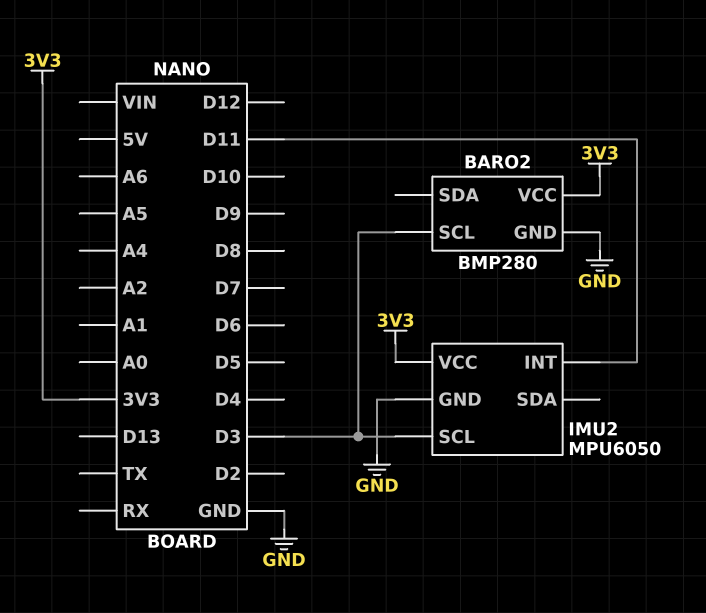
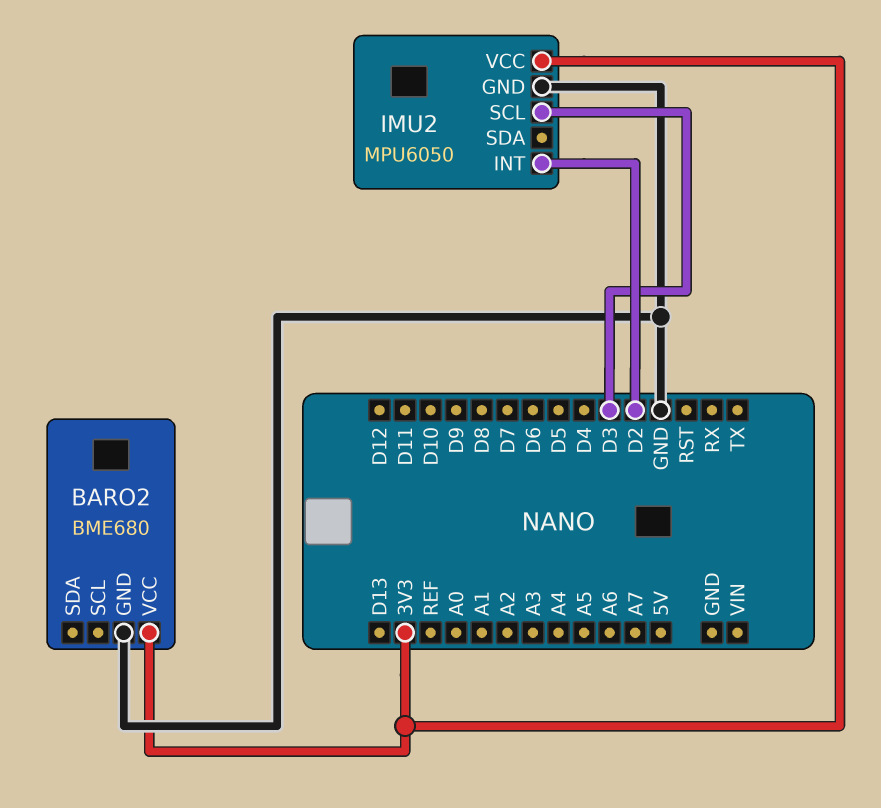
BARO2: BMP280 -> BME680
BARO2 pin SCL: D3 -> none
IMU2 pin INT: D11 -> D2

